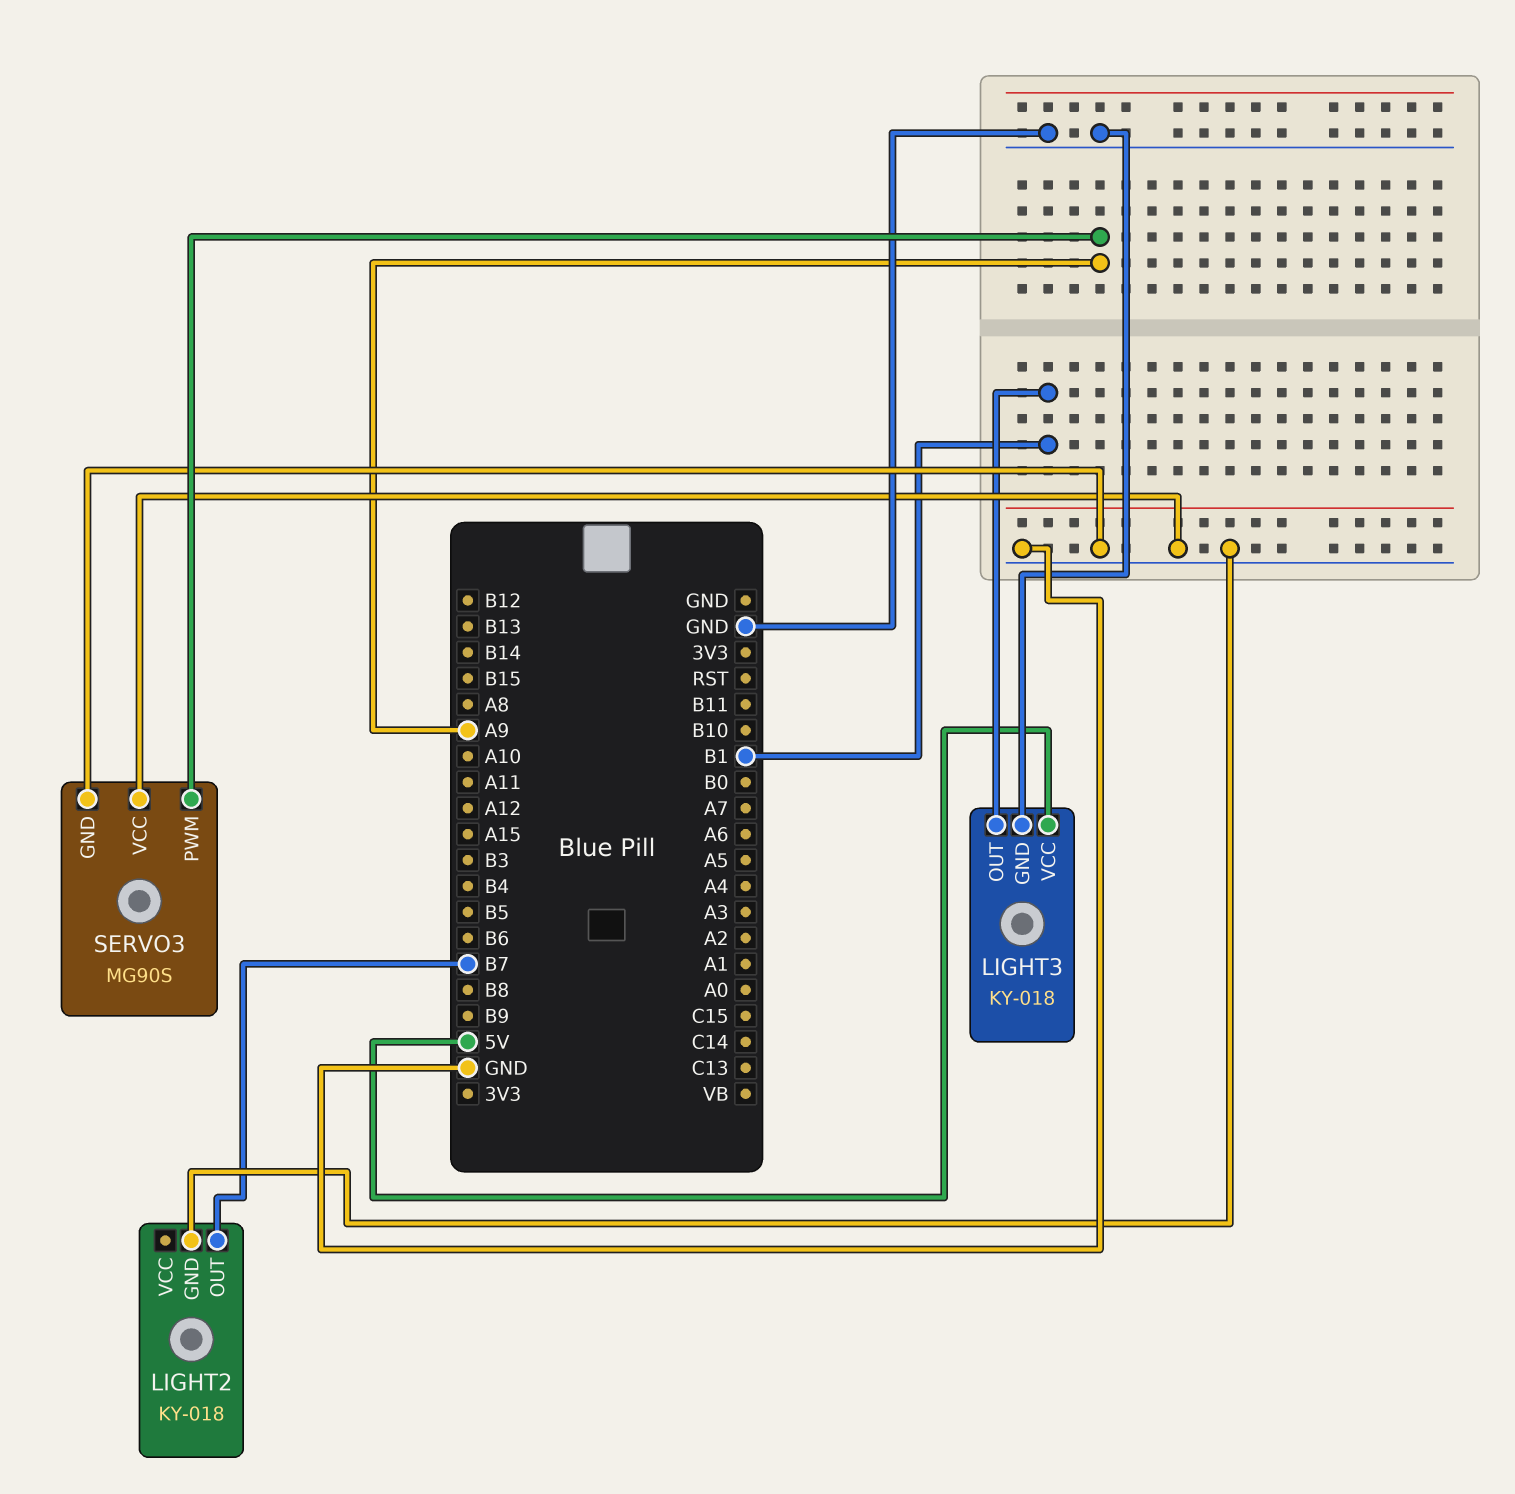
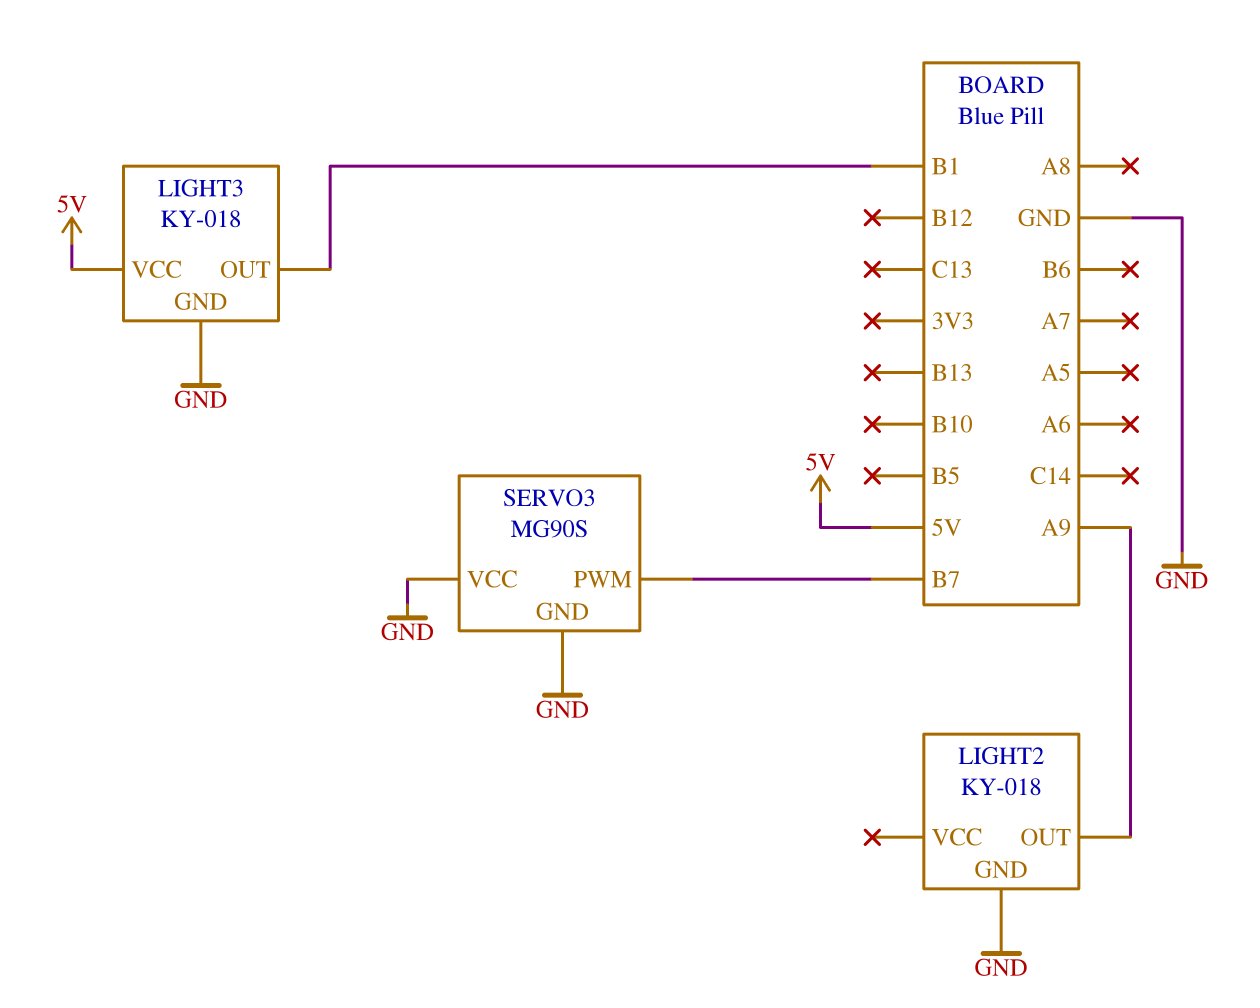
LIGHT2 pin OUT: B7 -> A9
SERVO3 pin PWM: A9 -> B7

